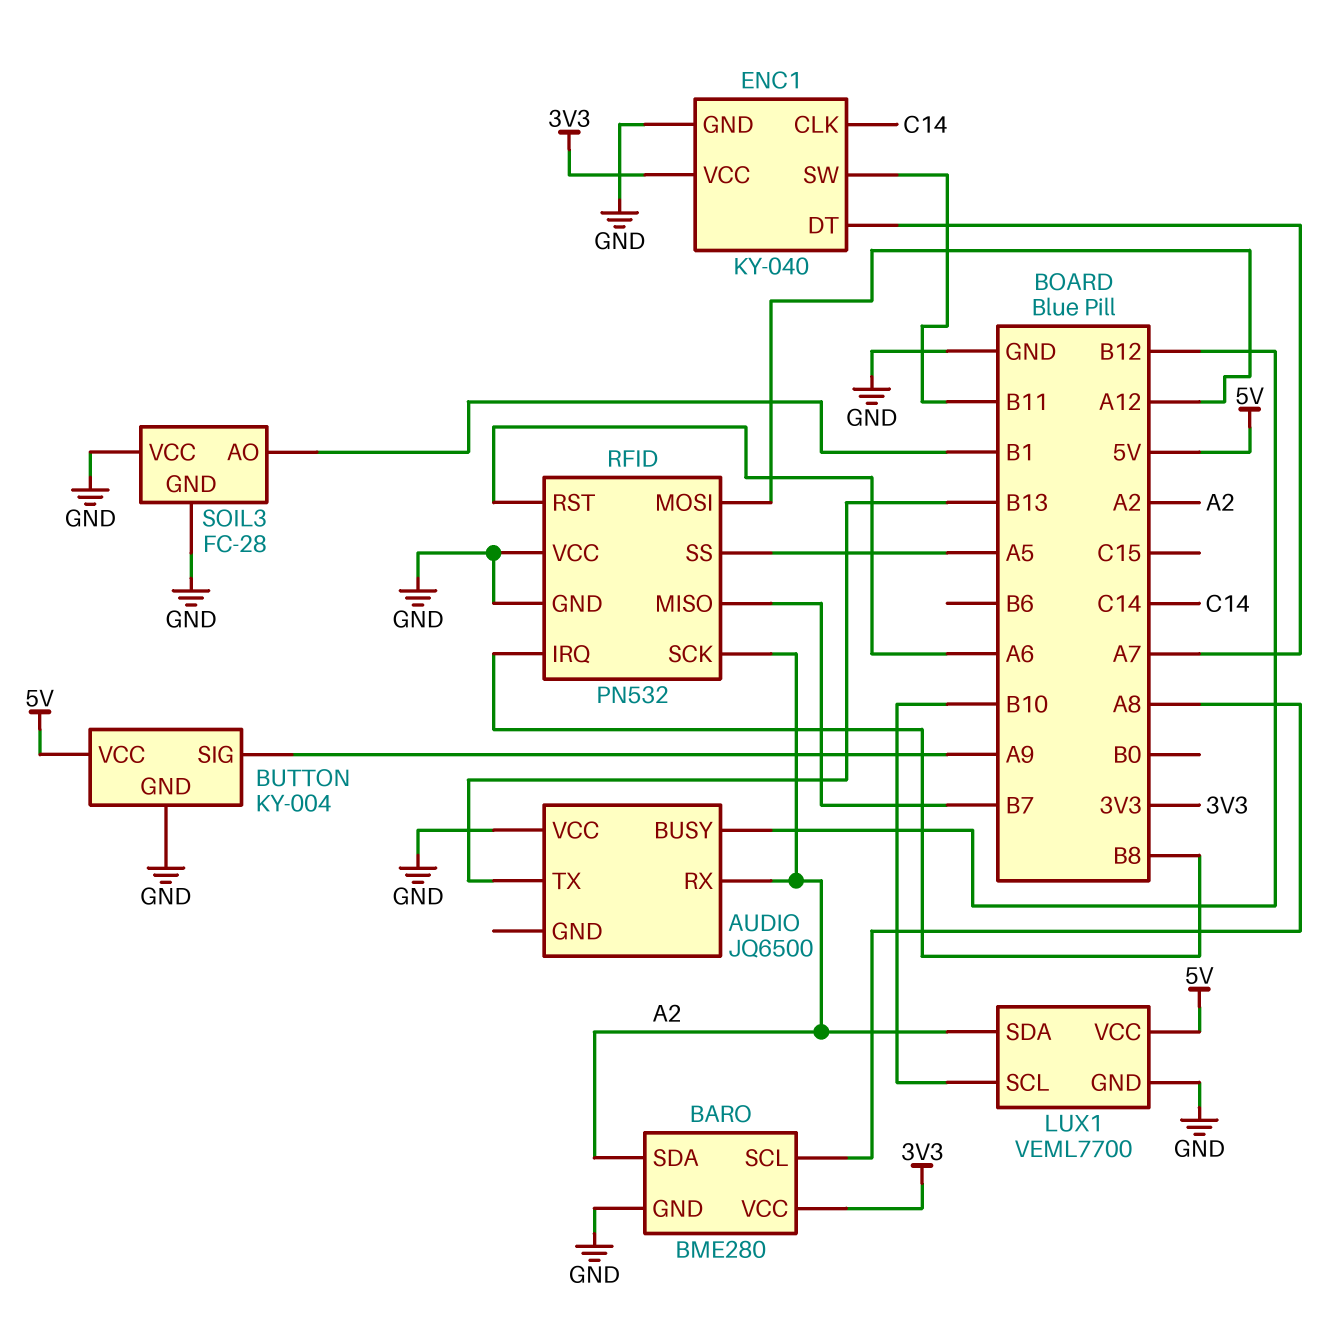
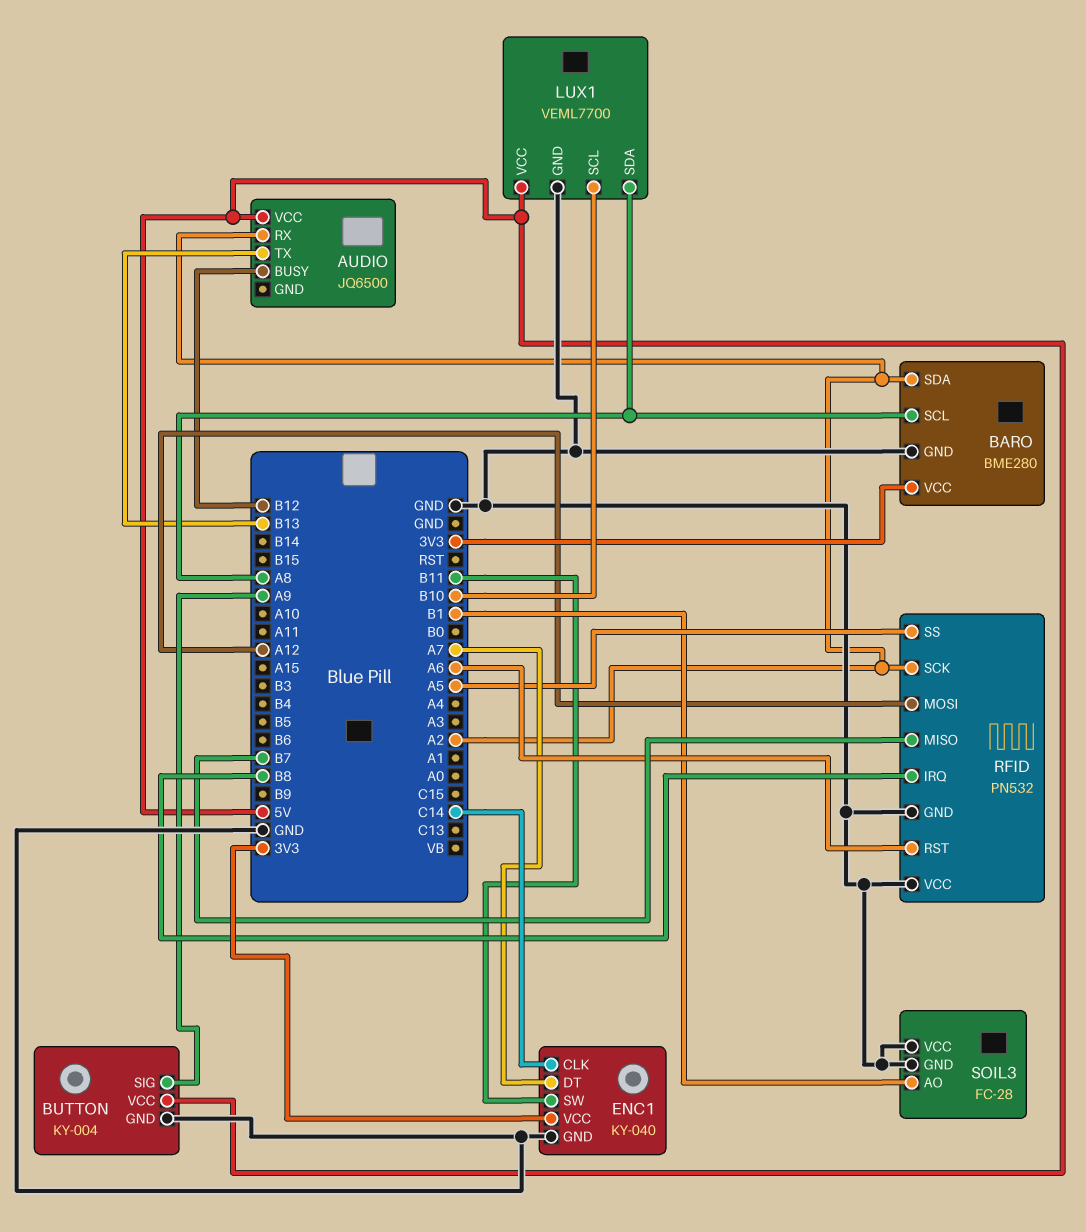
AUDIO pin VCC: GND -> 5V
LUX1 pin SDA: A2 -> A8

